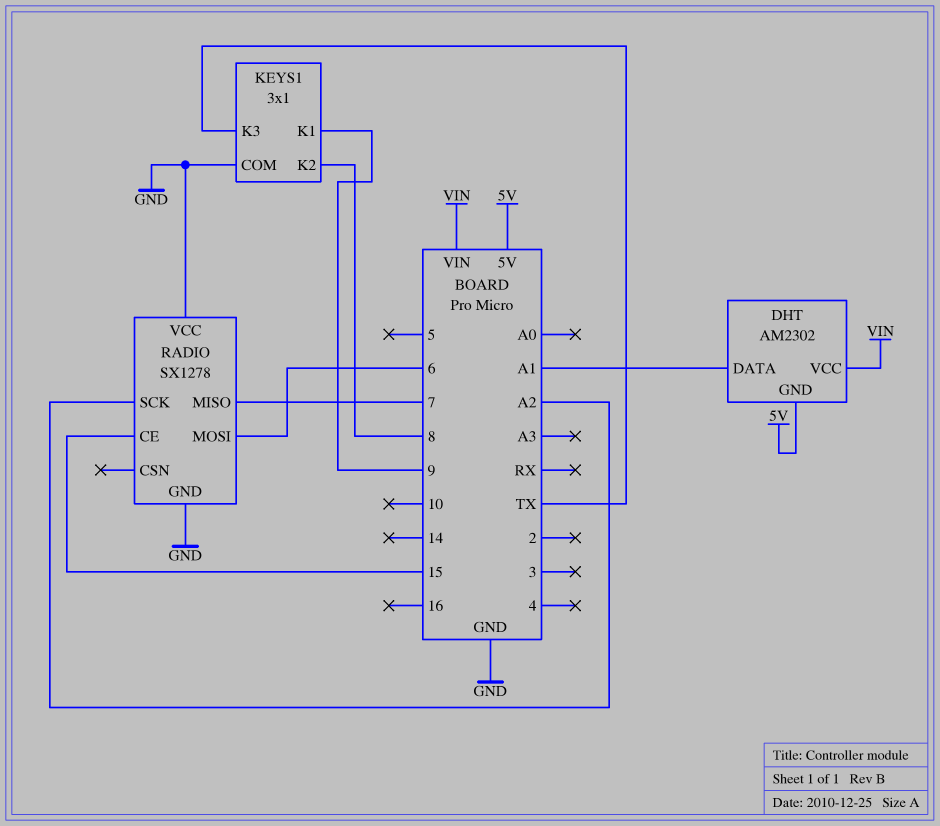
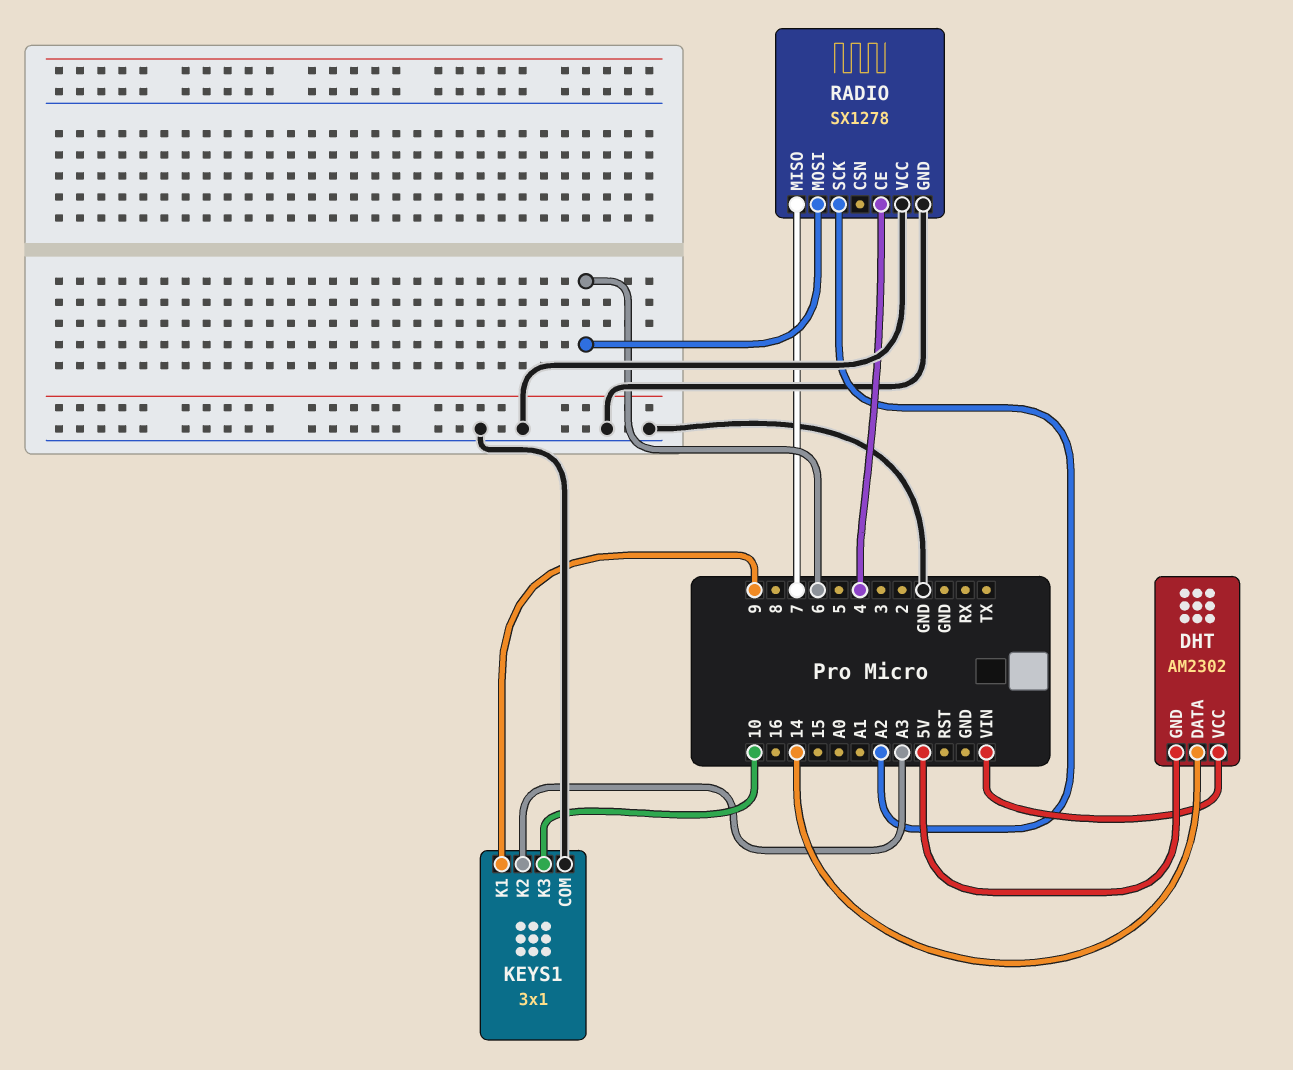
DHT pin DATA: A1 -> 14
KEYS1 pin K2: 8 -> A3
KEYS1 pin K3: TX -> 10
RADIO pin CE: 15 -> 4

